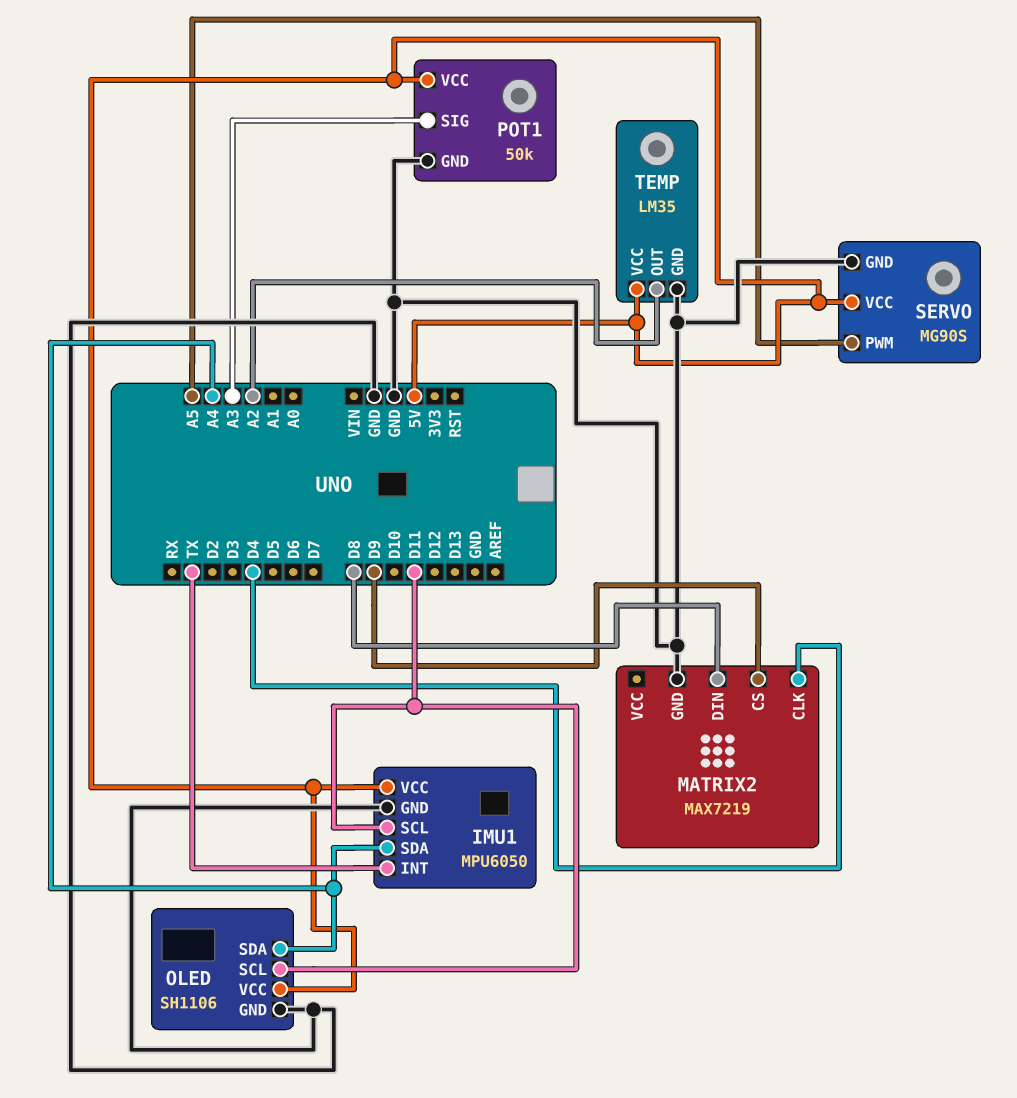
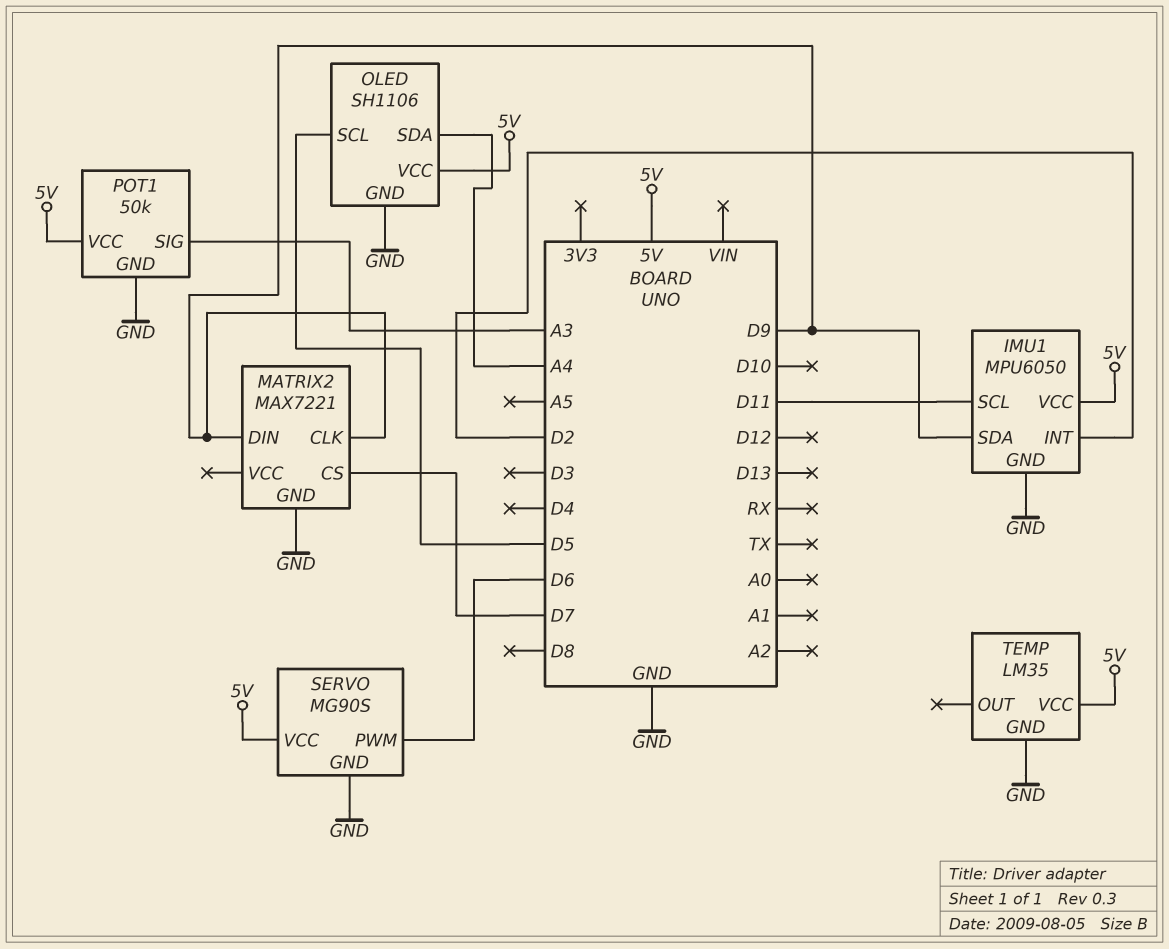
IMU1 pin INT: TX -> D2
IMU1 pin SDA: A4 -> D9
MATRIX2: MAX7219 -> MAX7221
MATRIX2 pin CLK: D4 -> D9
MATRIX2 pin CS: D9 -> D7
MATRIX2 pin DIN: D8 -> D9
OLED pin SCL: D11 -> D5
SERVO pin PWM: A5 -> D6
TEMP pin OUT: A2 -> none

